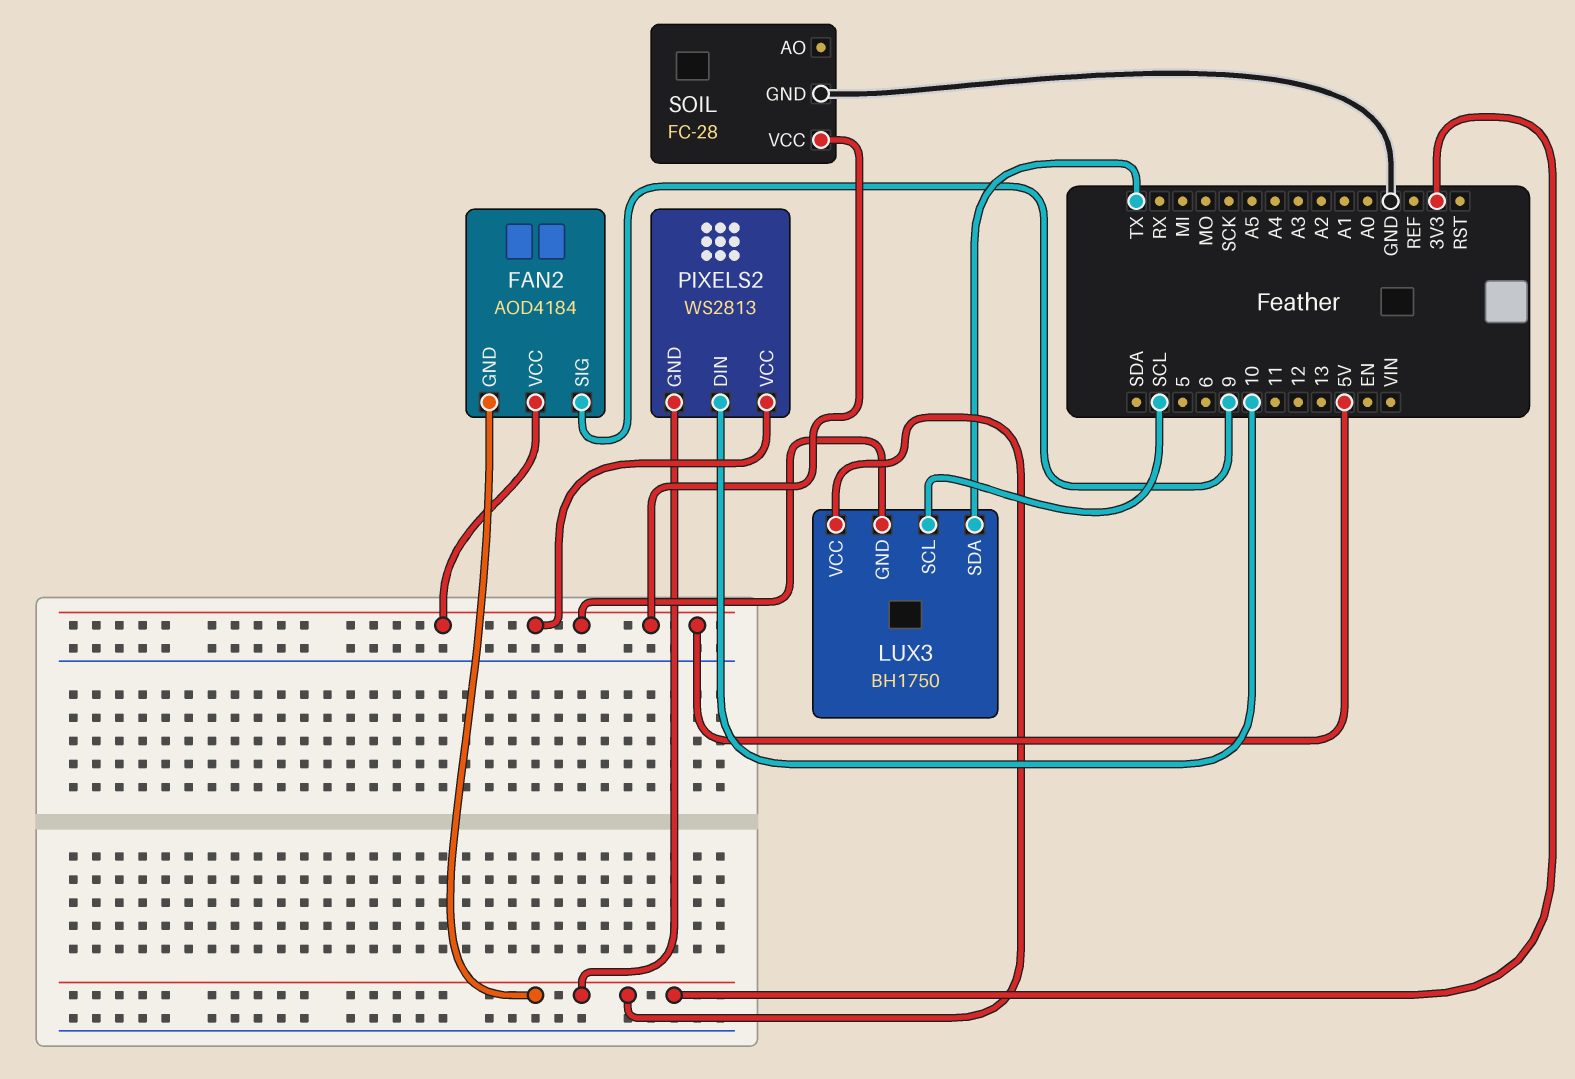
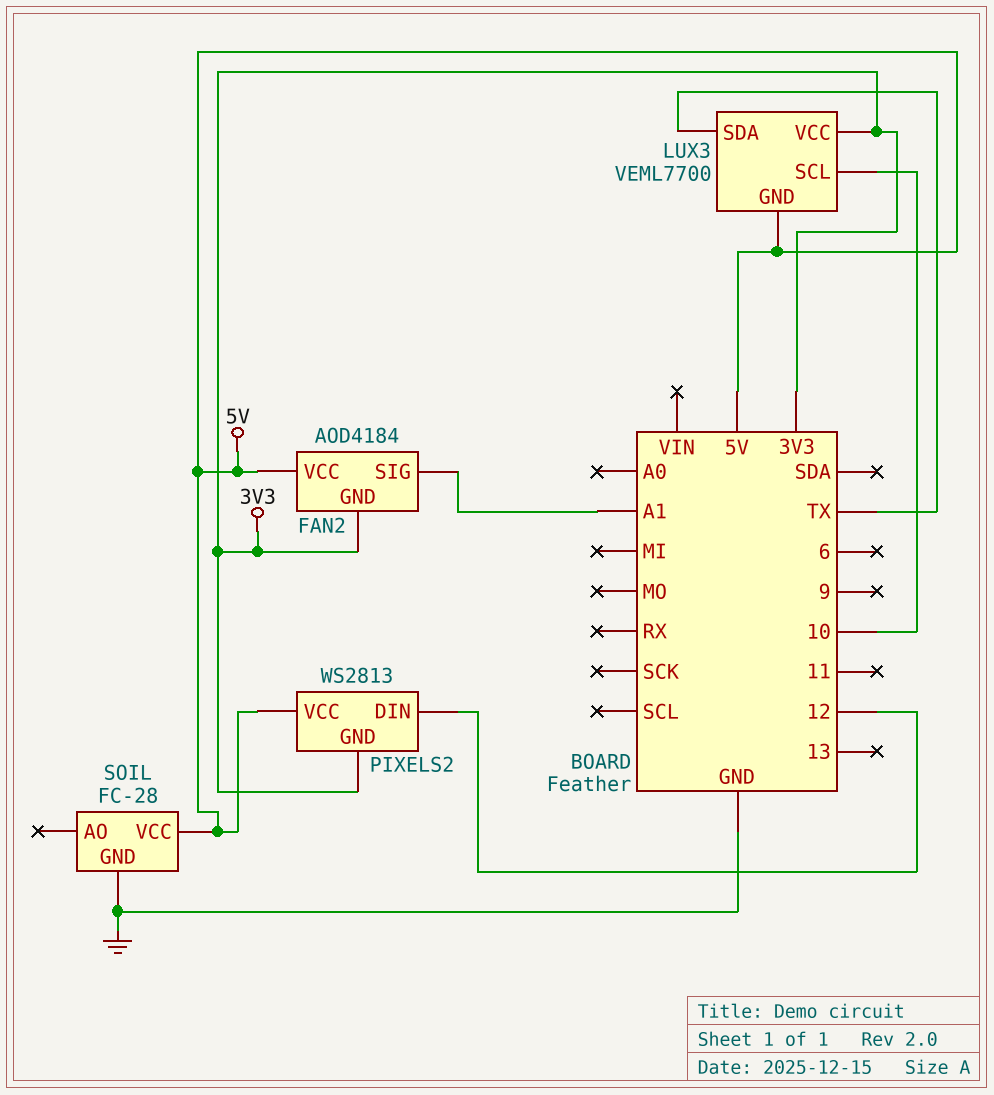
FAN2 pin SIG: 9 -> A1
LUX3: BH1750 -> VEML7700
LUX3 pin SCL: SCL -> 10
PIXELS2 pin DIN: 10 -> 12

